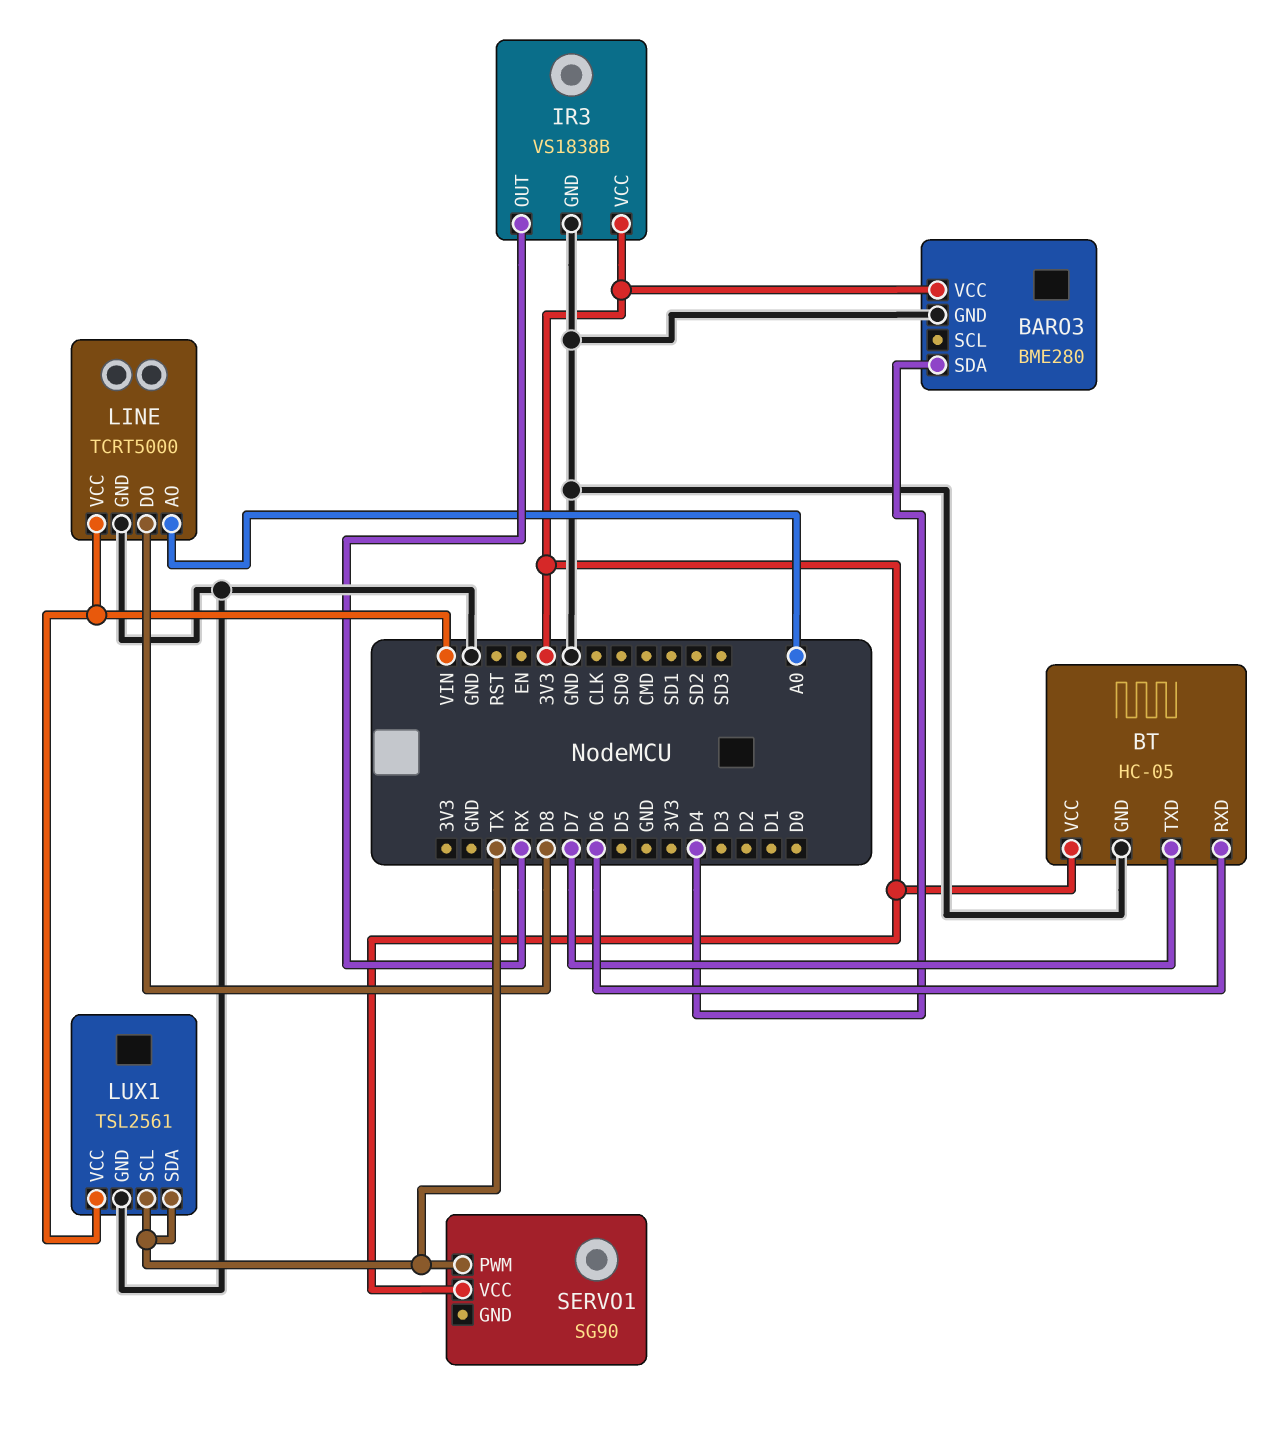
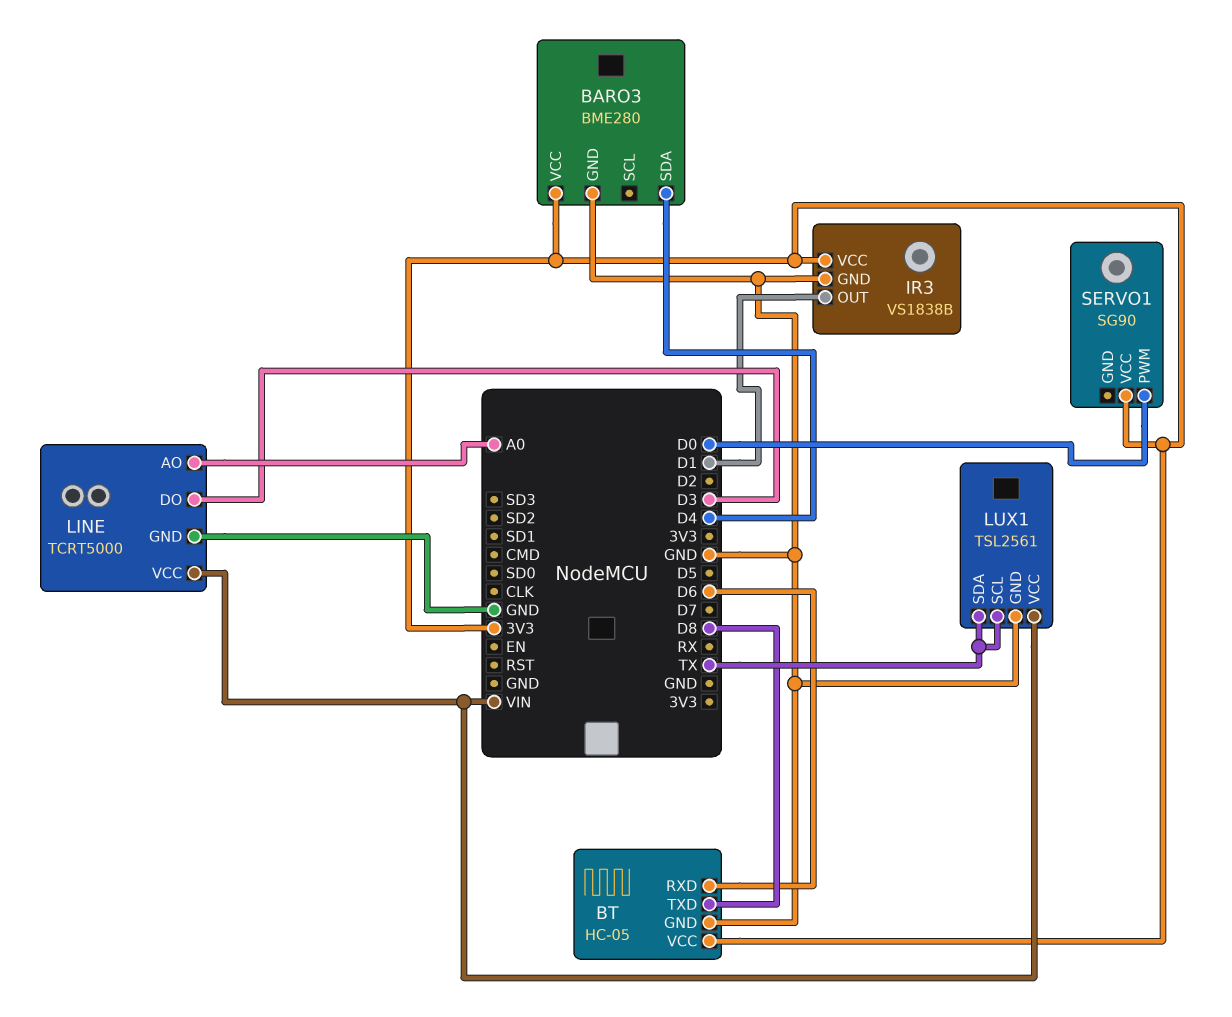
BT pin TXD: D7 -> D8
IR3 pin OUT: RX -> D1
LINE pin DO: D8 -> D3
SERVO1 pin PWM: TX -> D0

